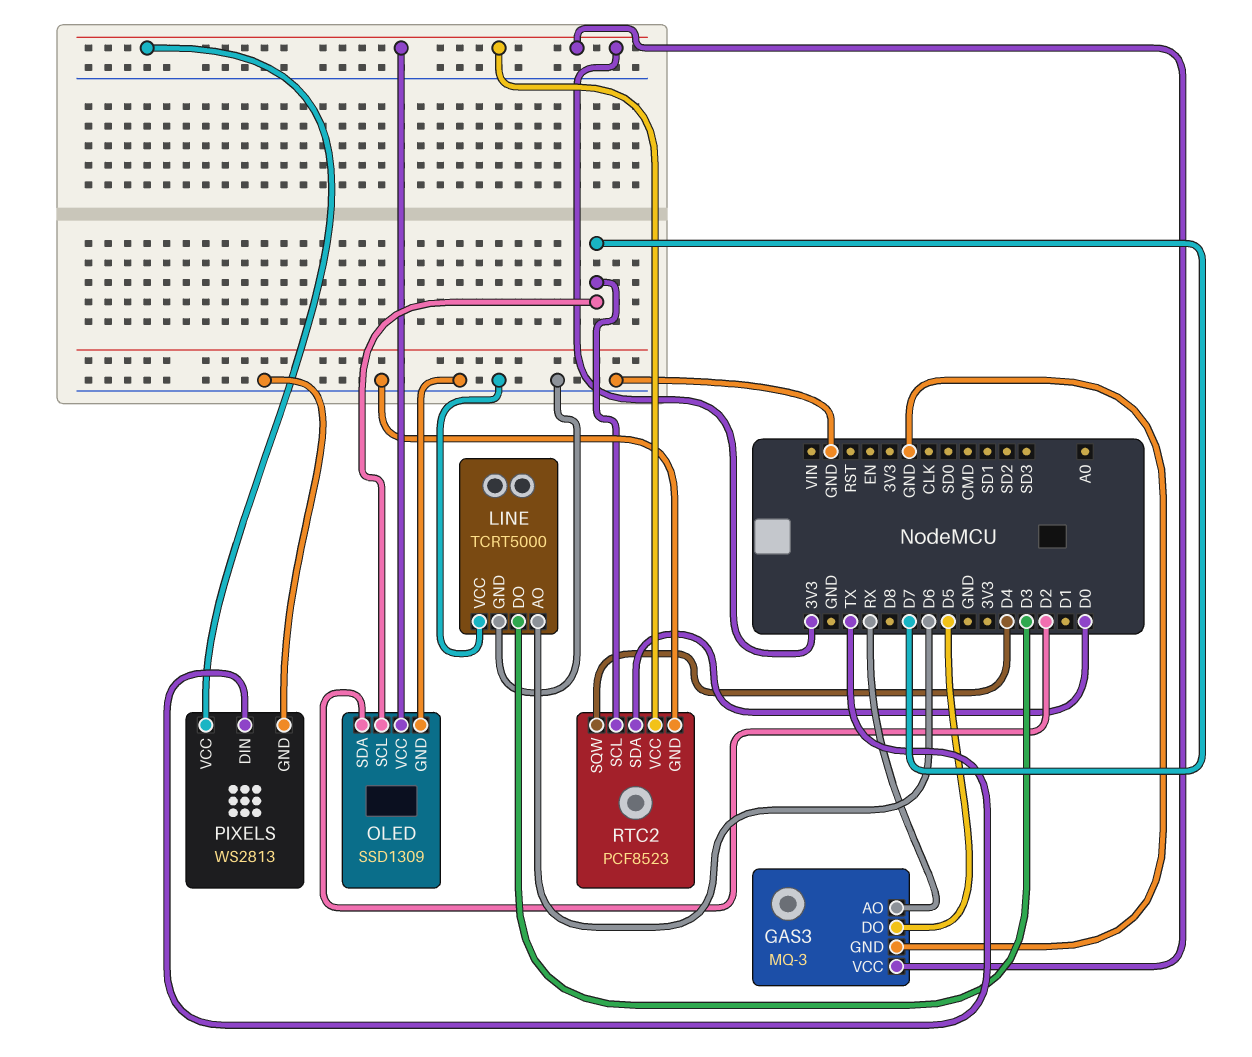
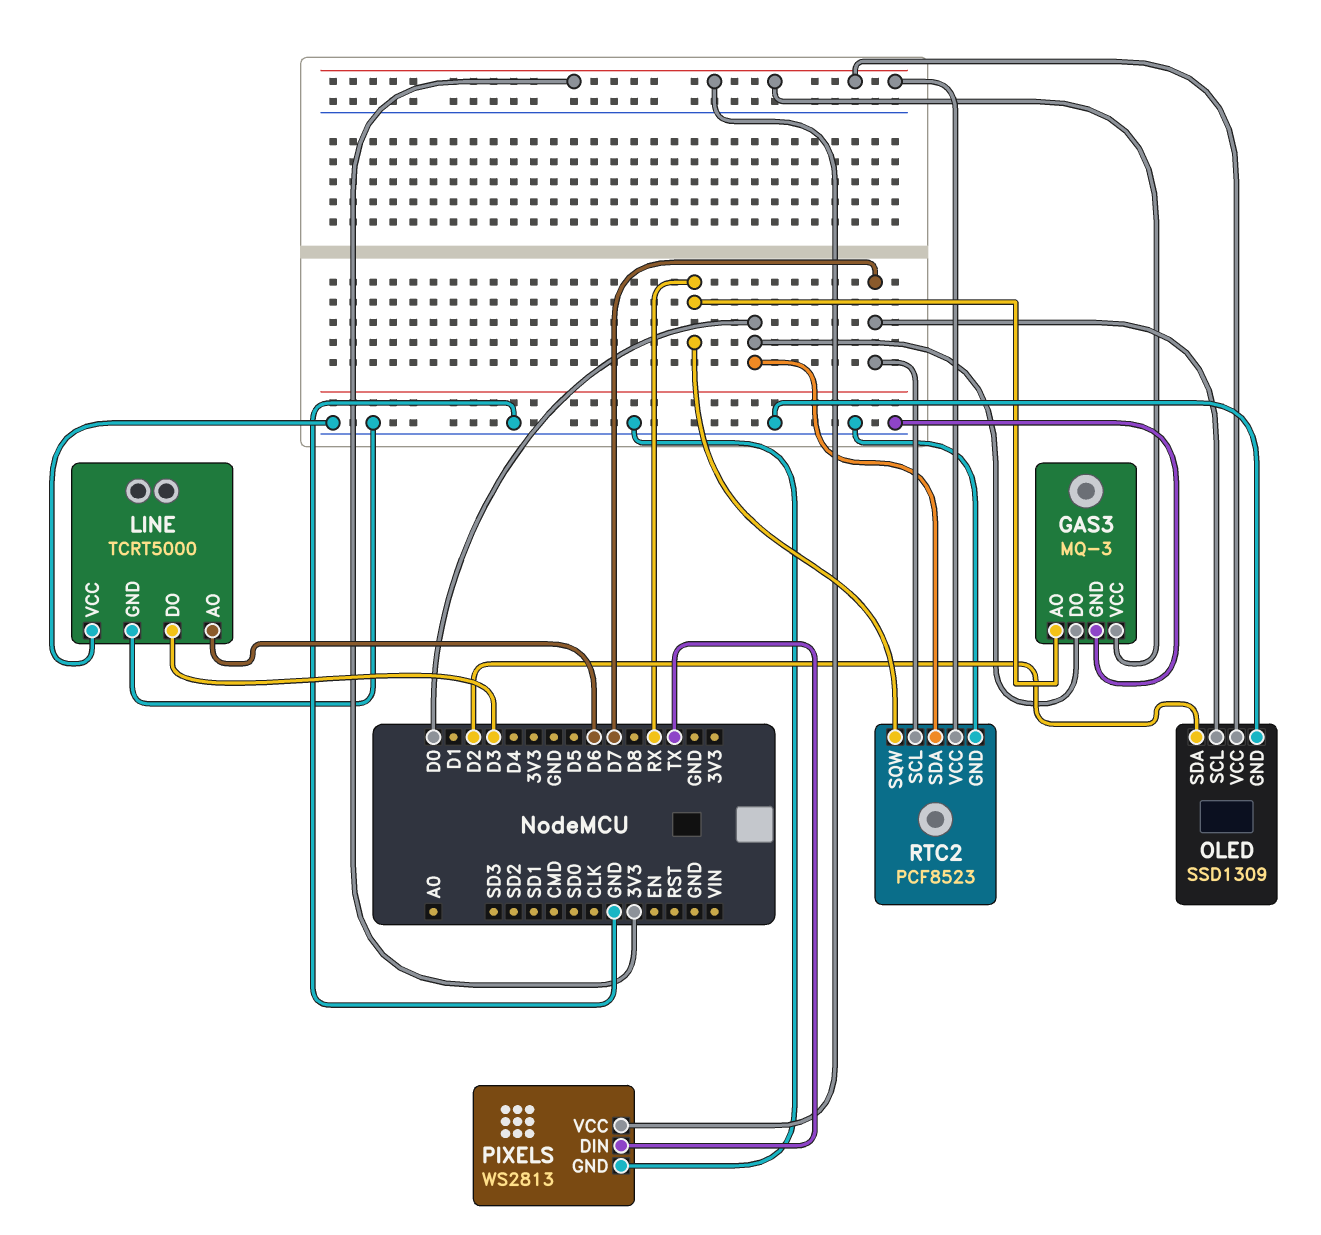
GAS3 pin DO: D5 -> D0
RTC2 pin SQW: D4 -> RX

